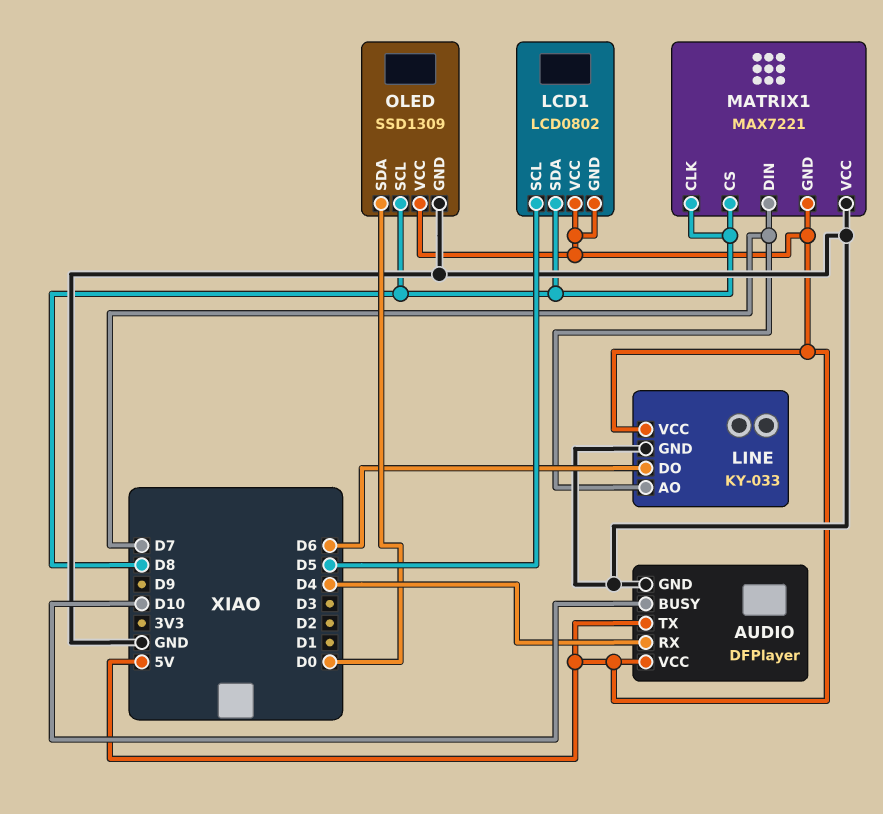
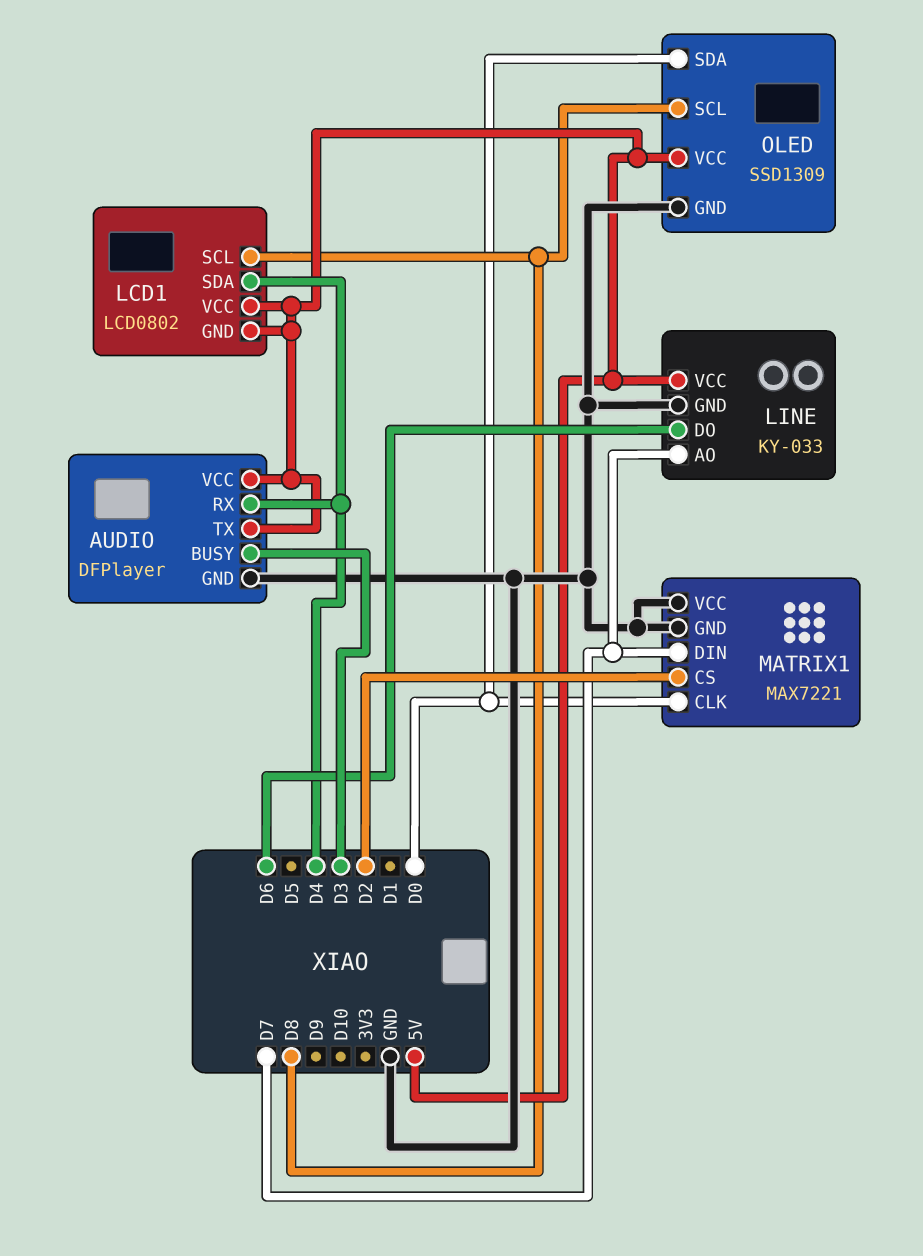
AUDIO pin BUSY: D10 -> D3
LCD1 pin SCL: D5 -> D8
LCD1 pin SDA: D8 -> D4
MATRIX1 pin CLK: D8 -> D0
MATRIX1 pin CS: D8 -> D2
MATRIX1 pin GND: 5V -> GND

